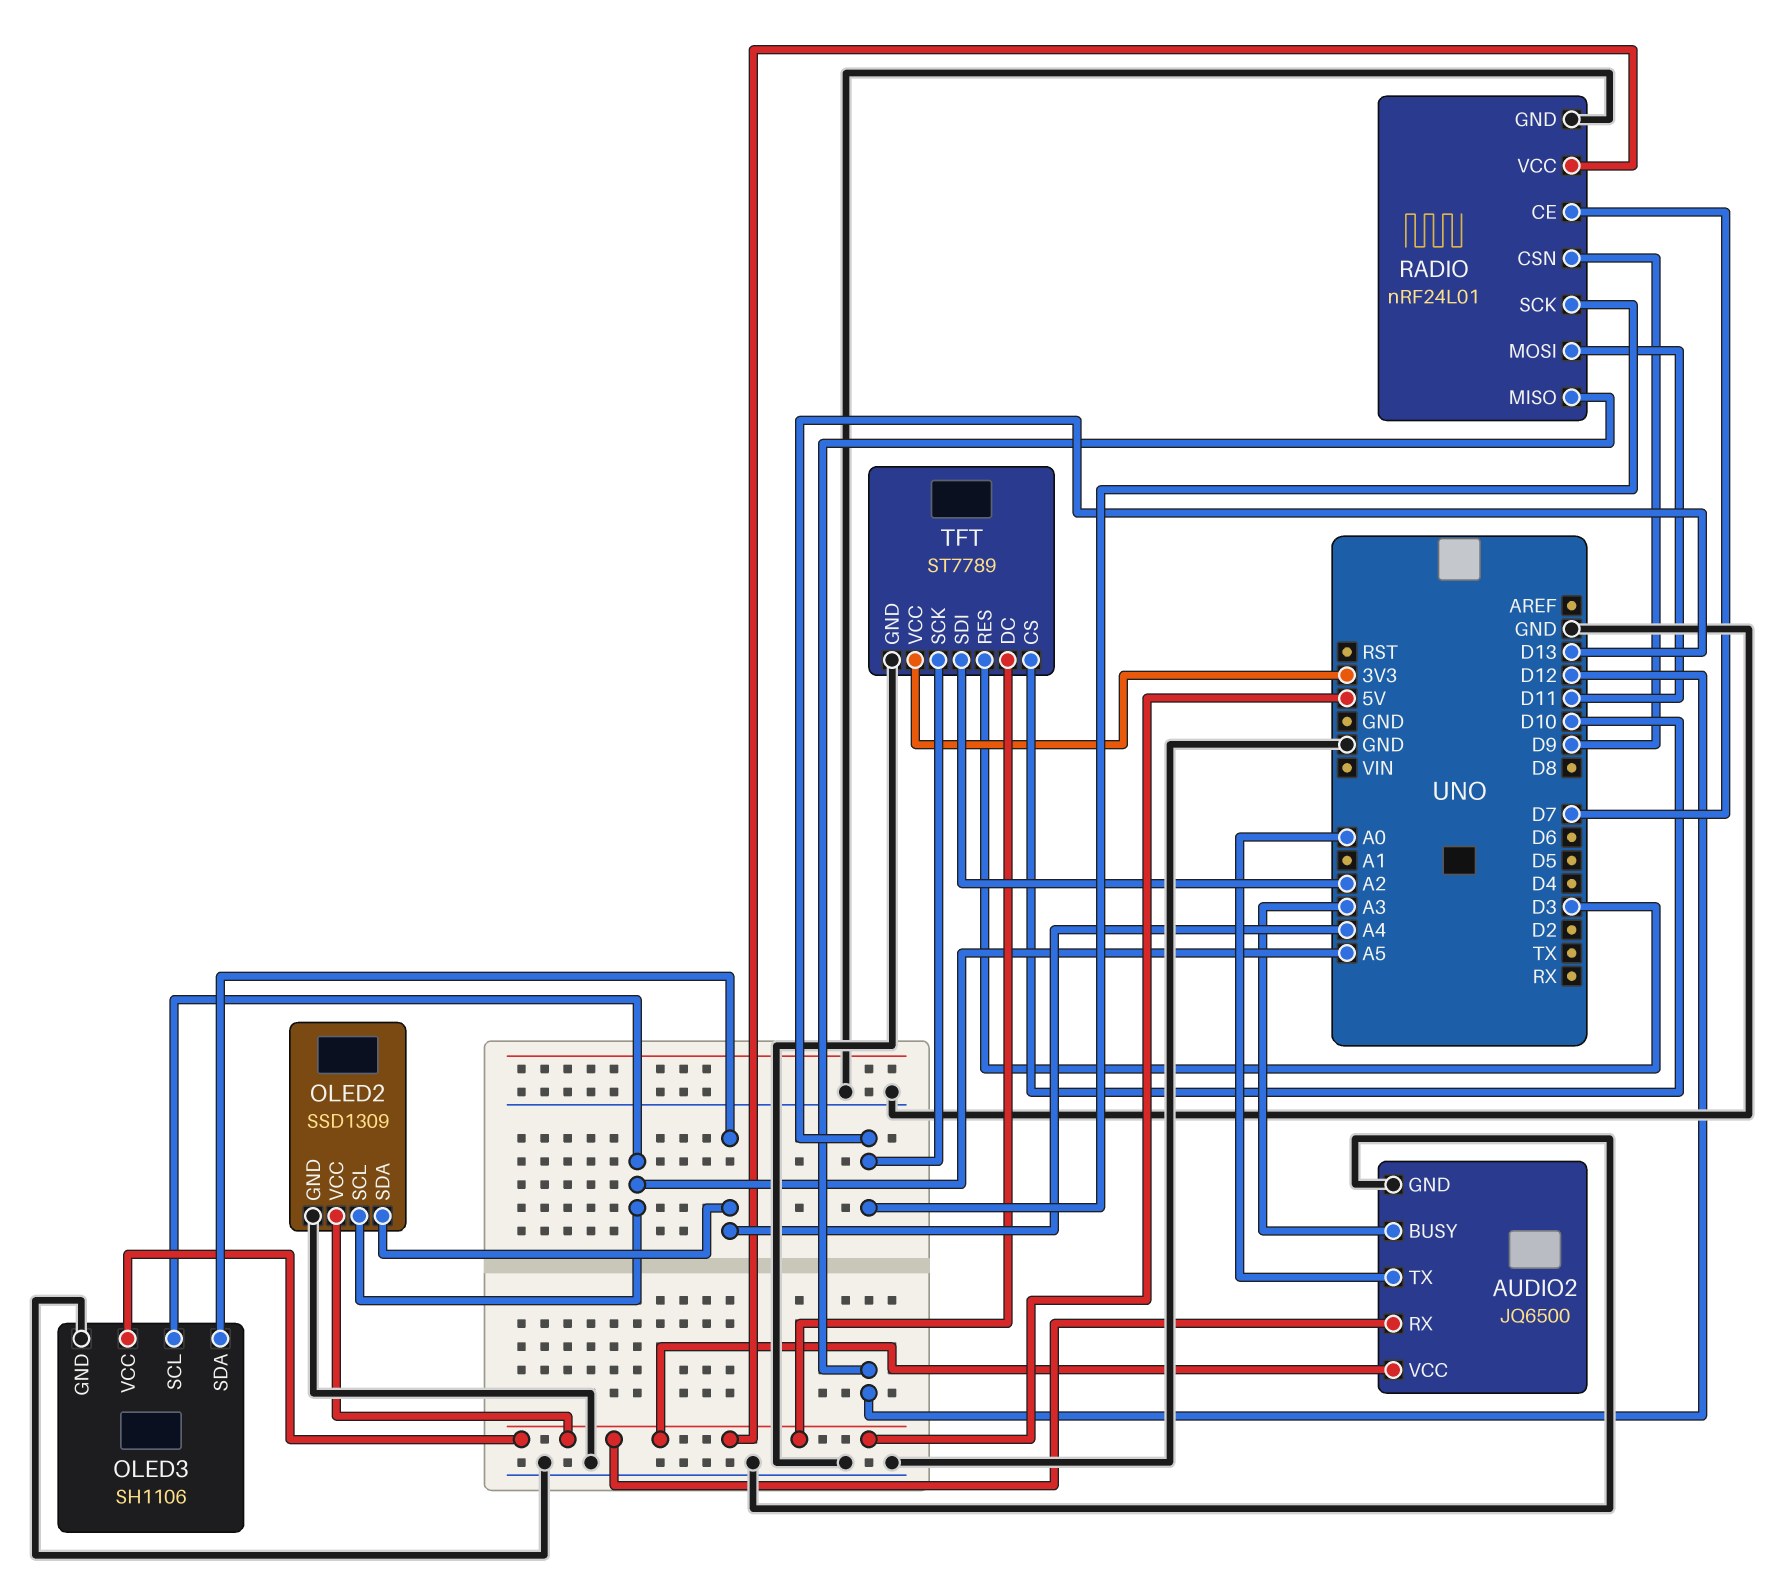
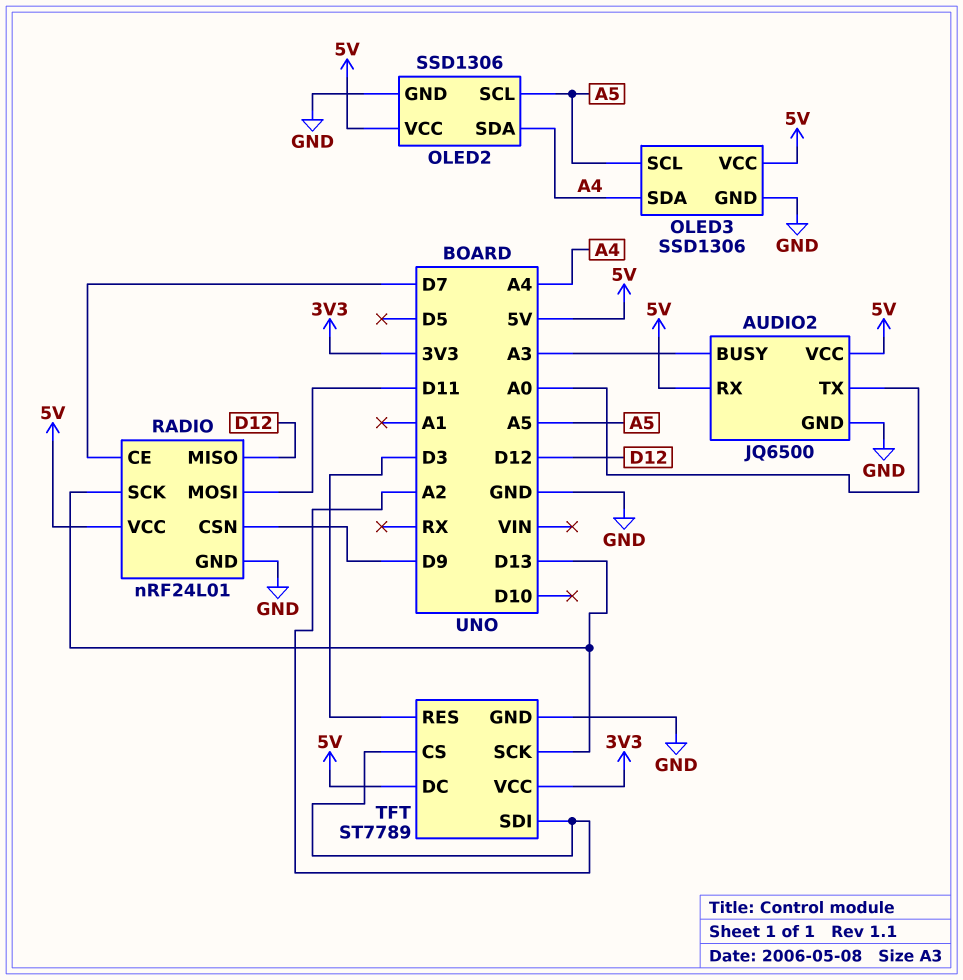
OLED2: SSD1309 -> SSD1306
OLED3: SH1106 -> SSD1306
TFT pin CS: D10 -> A2

